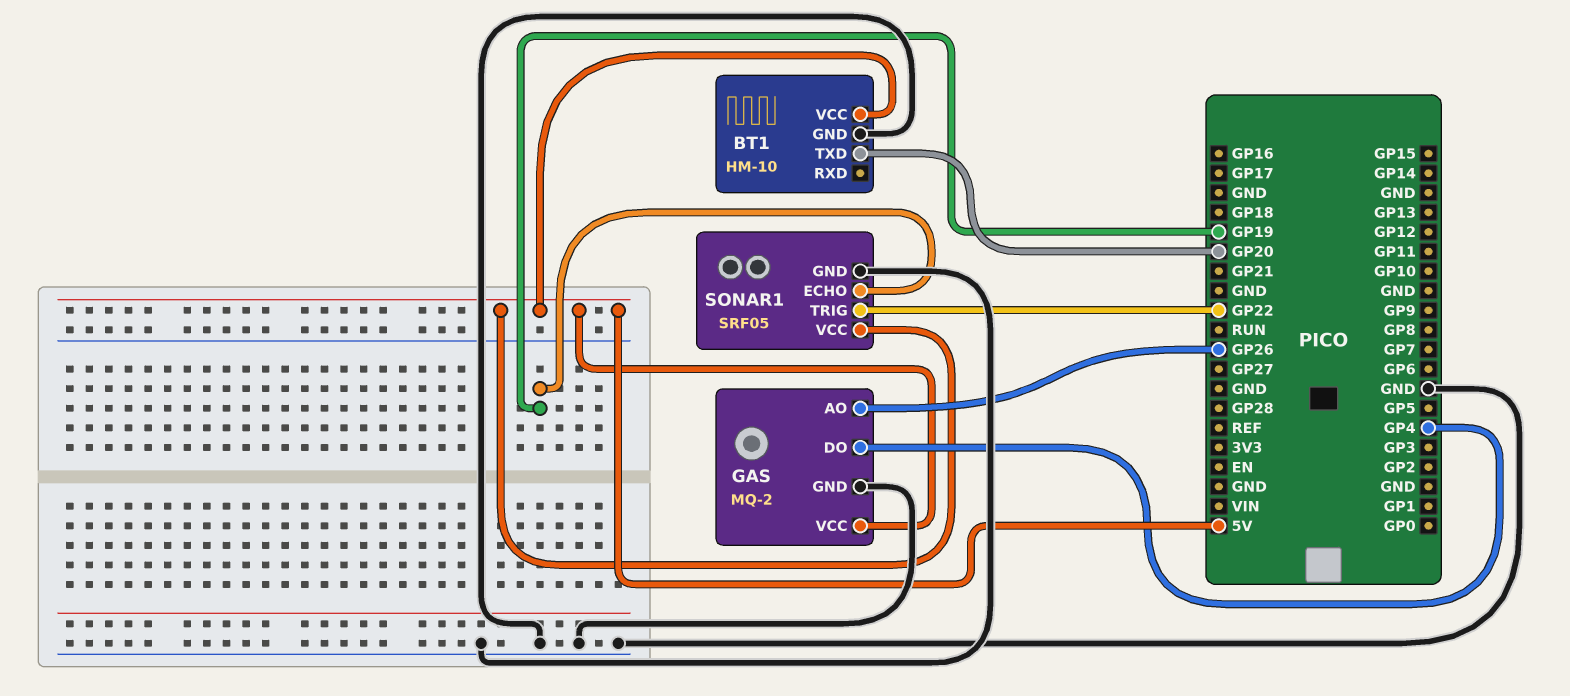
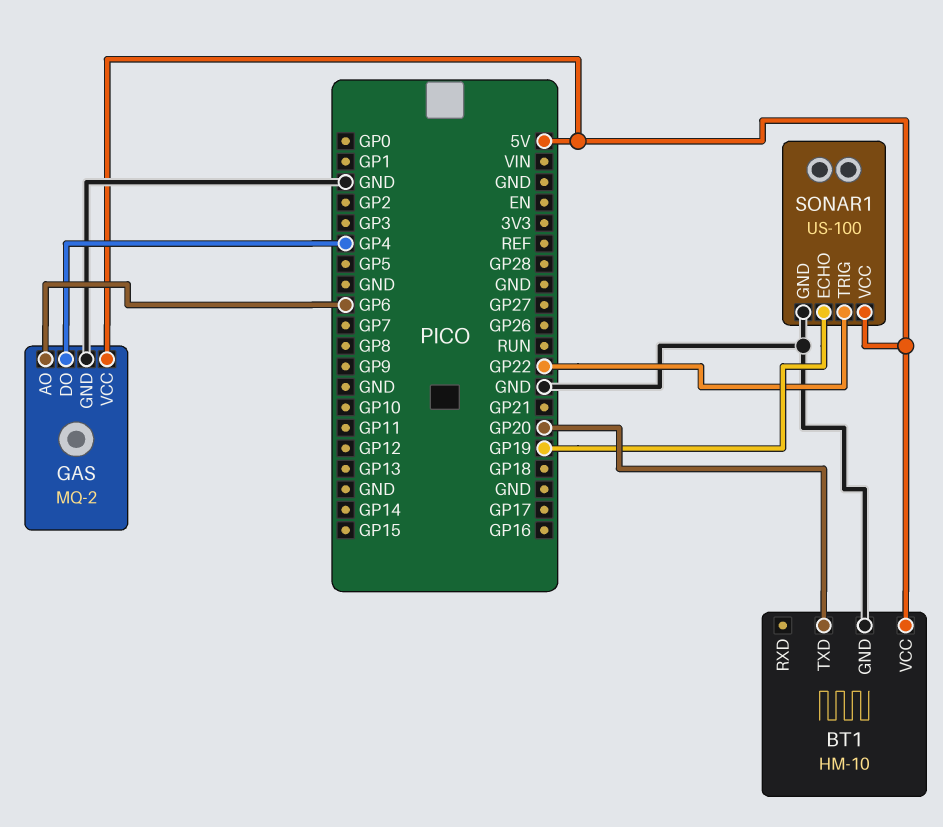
GAS pin AO: GP26 -> GP6
SONAR1: SRF05 -> US-100

